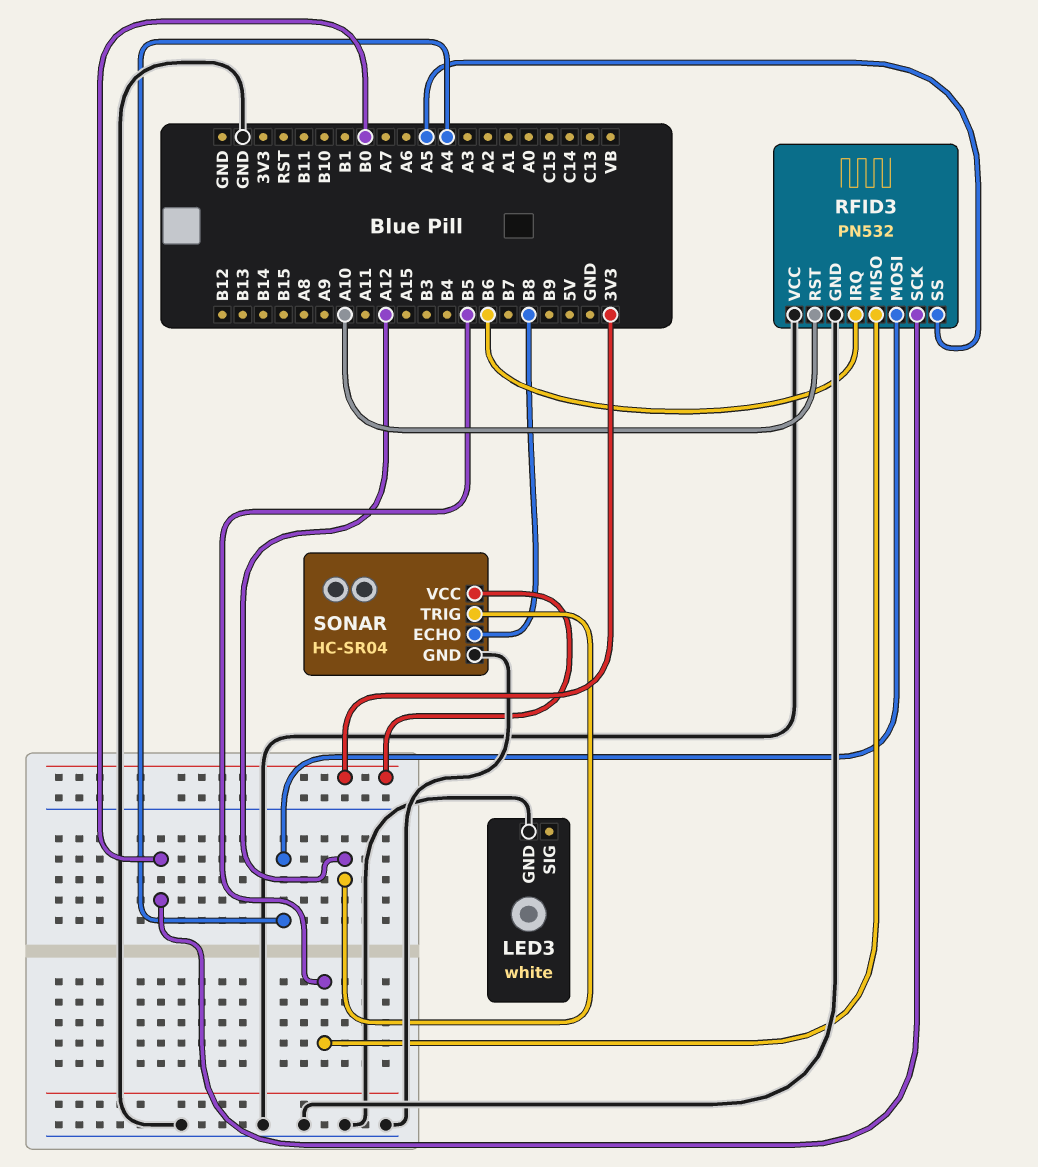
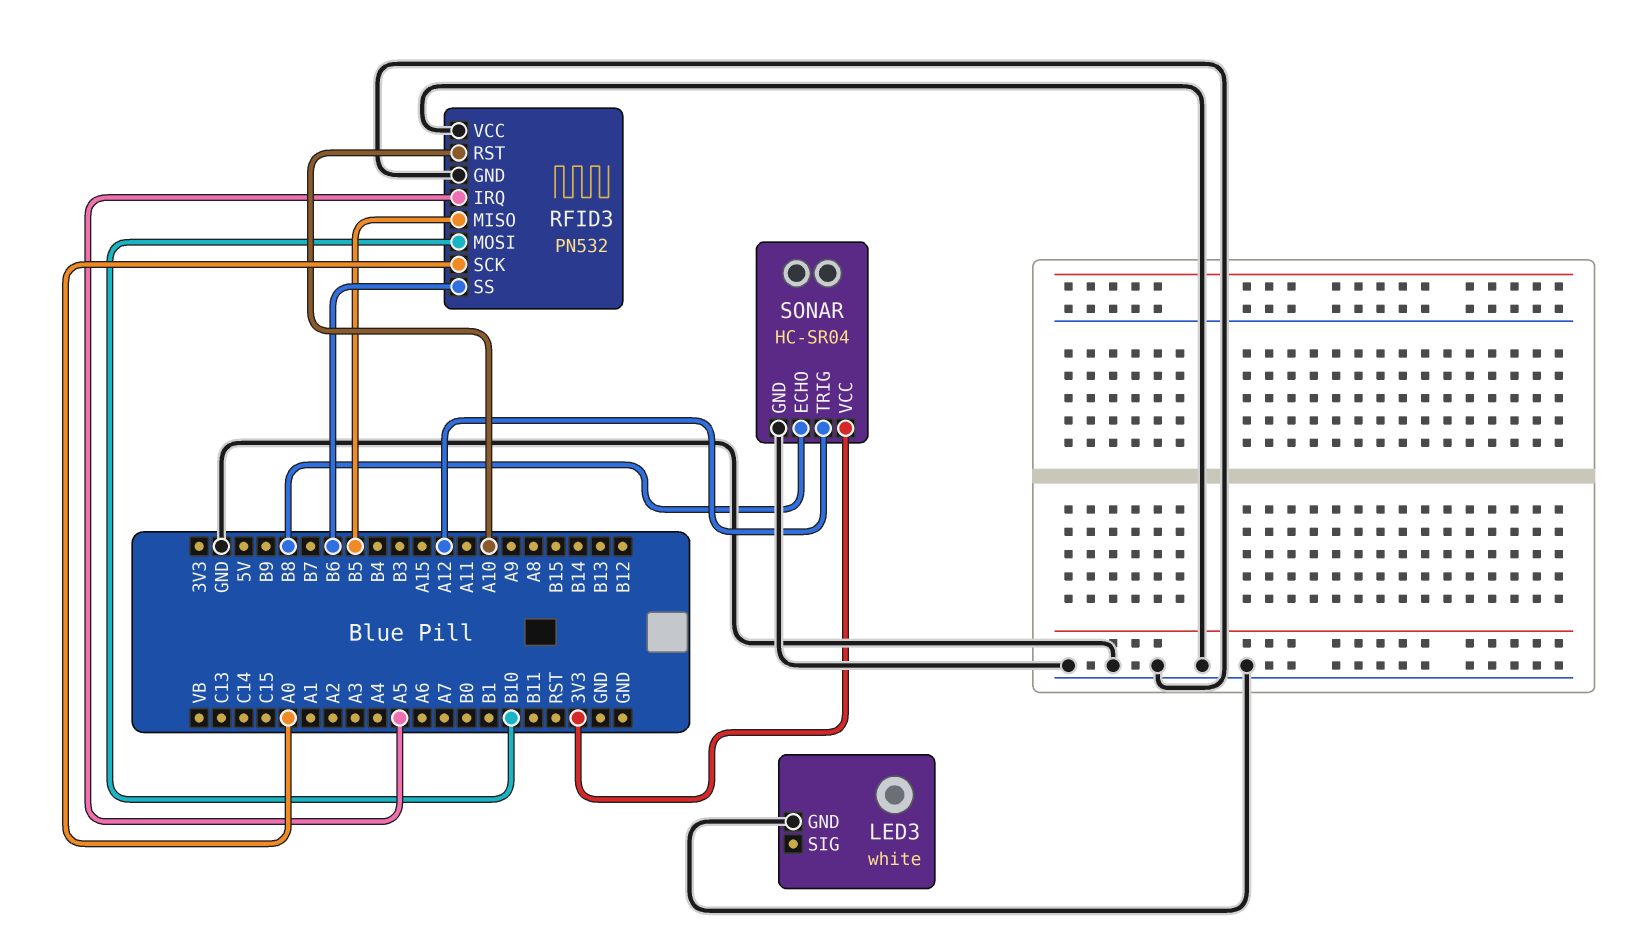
RFID3 pin IRQ: B6 -> A5
RFID3 pin MOSI: A4 -> B10
RFID3 pin SCK: B0 -> A0
RFID3 pin SS: A5 -> B6

